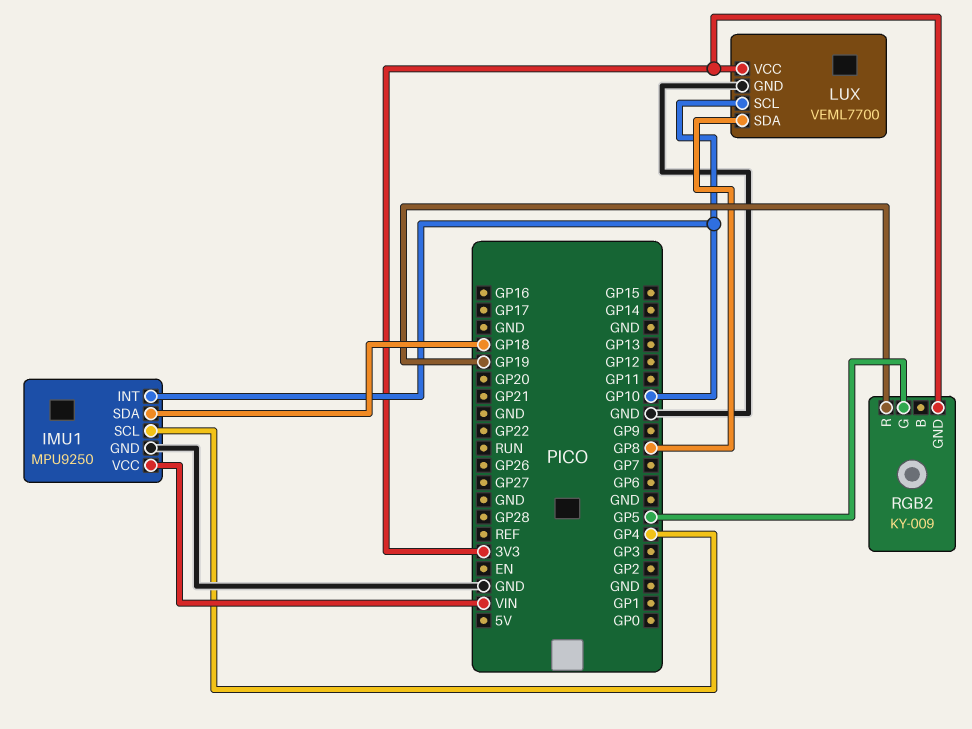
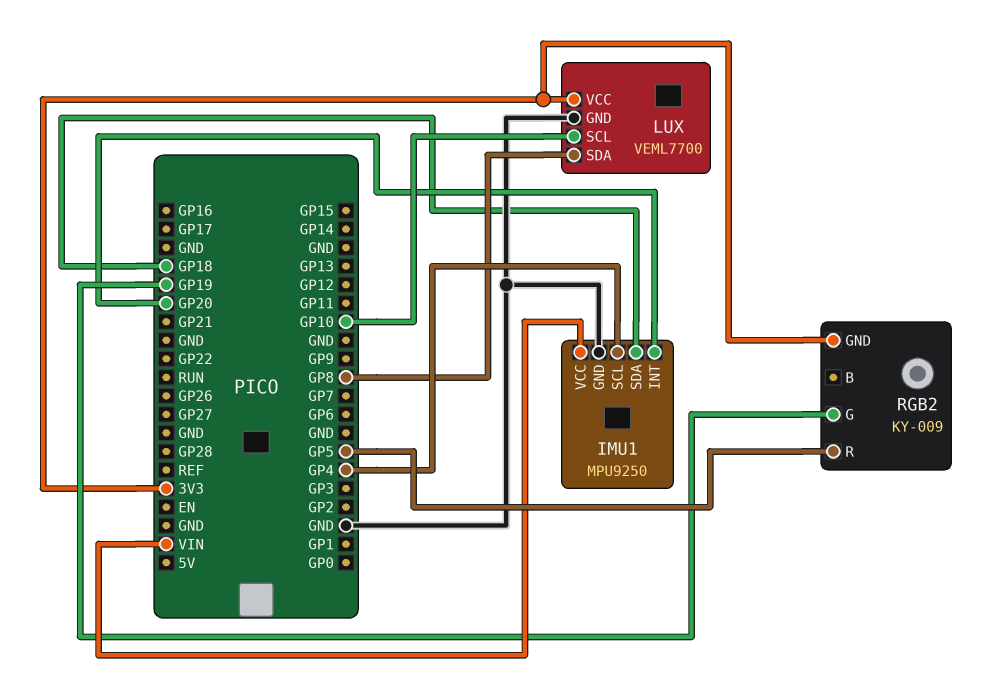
IMU1 pin INT: GP10 -> GP20
RGB2 pin G: GP5 -> GP19
RGB2 pin R: GP19 -> GP5

